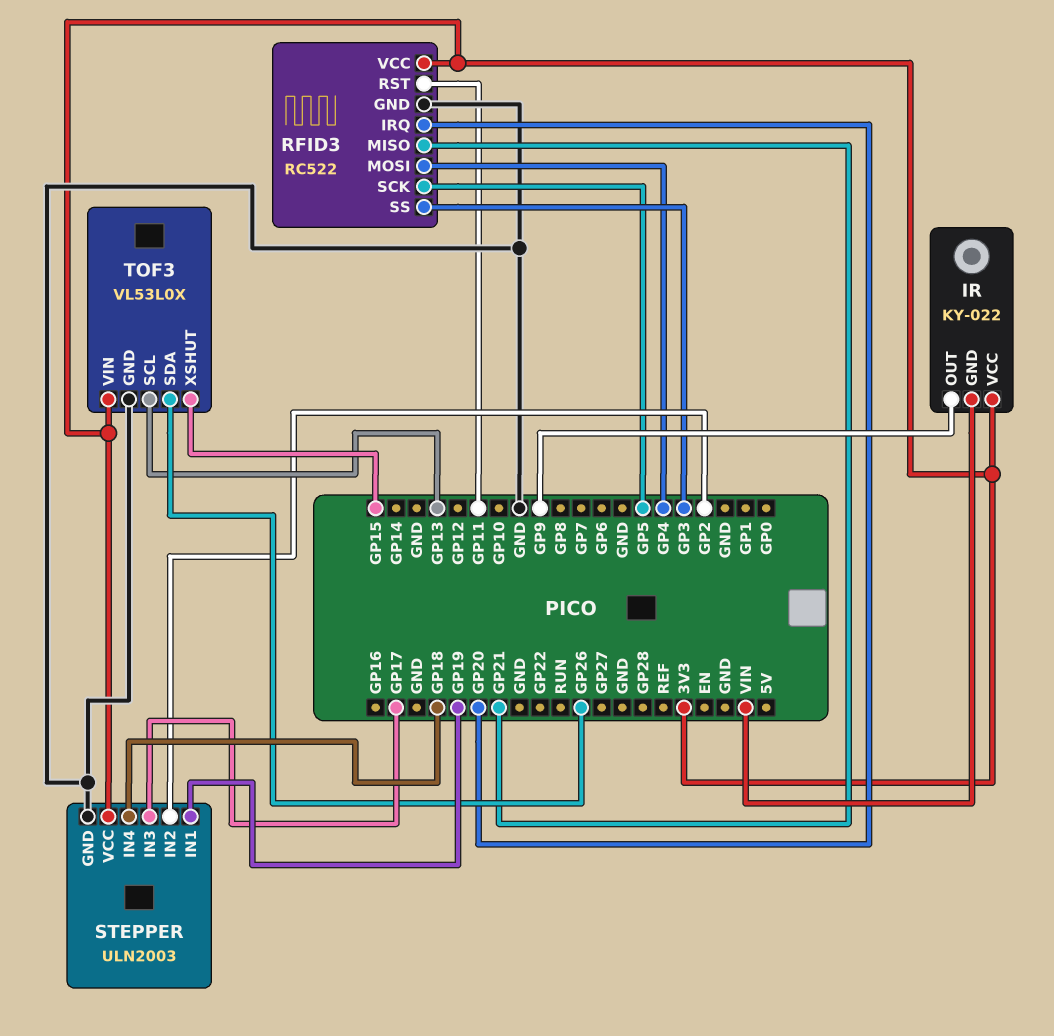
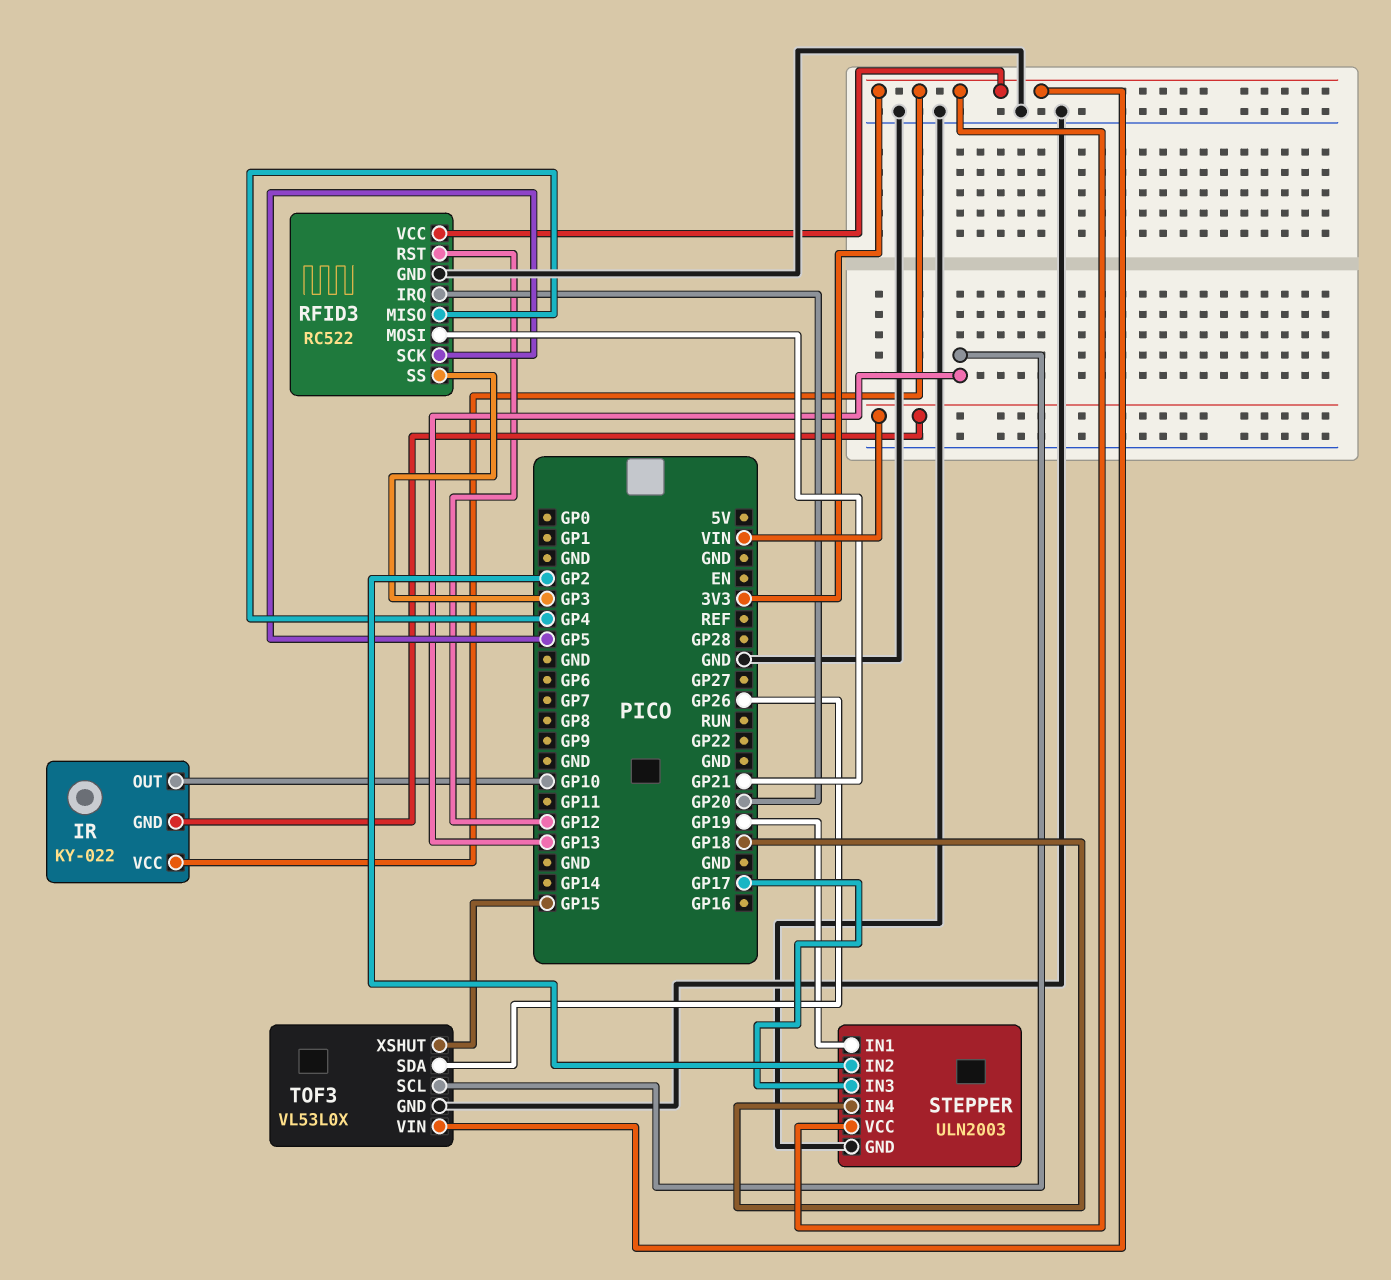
IR pin OUT: GP9 -> GP10
RFID3 pin MISO: GP21 -> GP4
RFID3 pin MOSI: GP4 -> GP21
RFID3 pin RST: GP11 -> GP12

